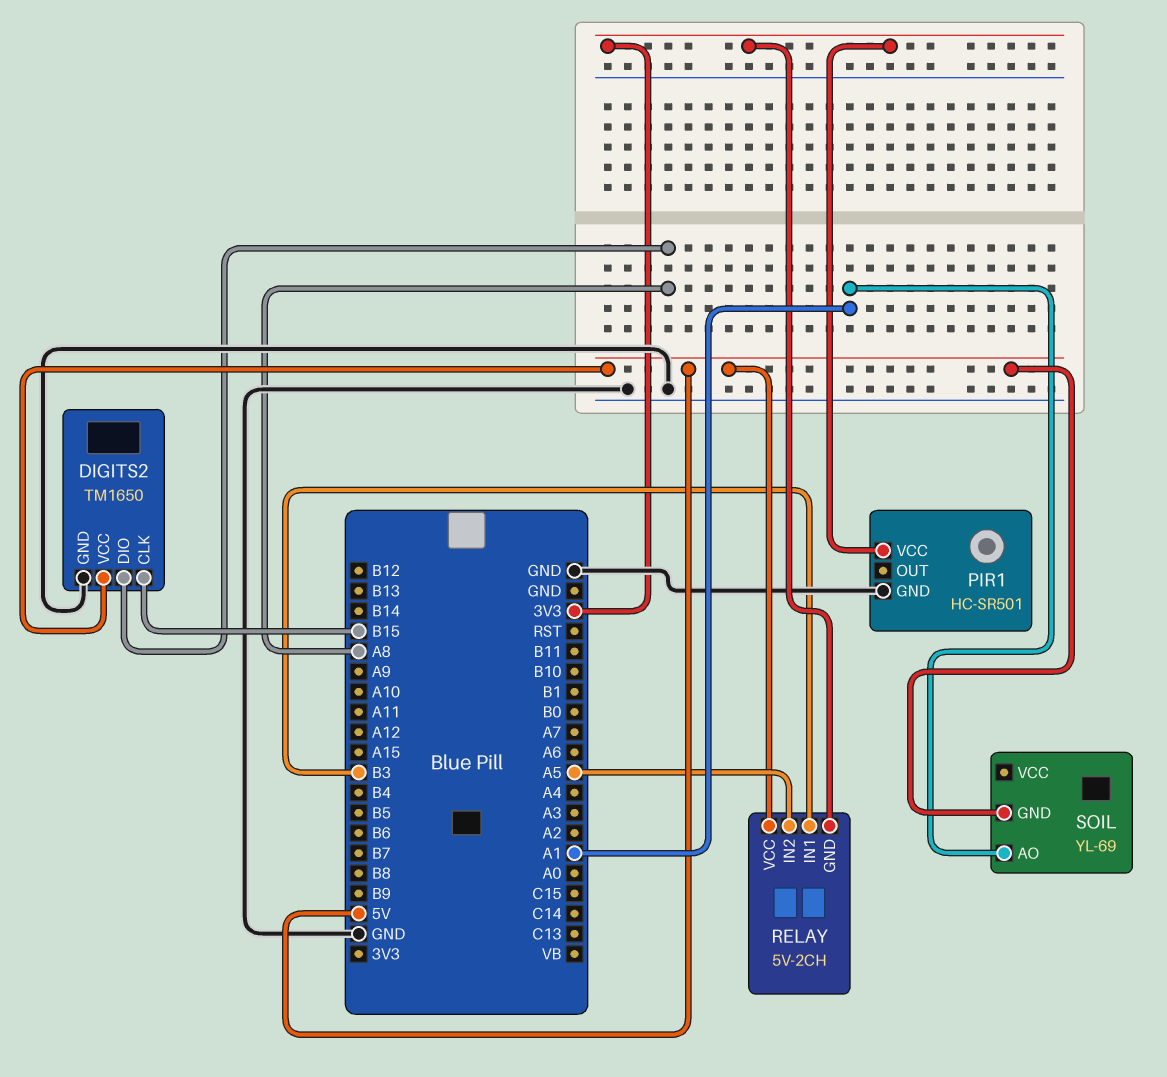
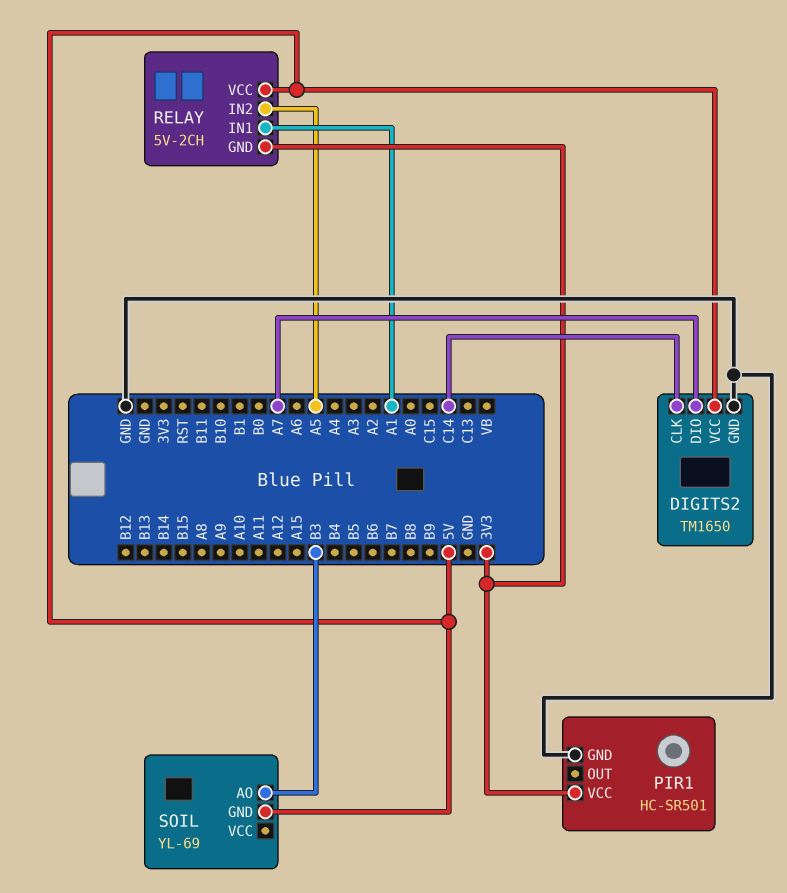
DIGITS2 pin CLK: B15 -> C14
DIGITS2 pin DIO: A8 -> A7
RELAY pin IN1: B3 -> A1
SOIL pin AO: A1 -> B3

